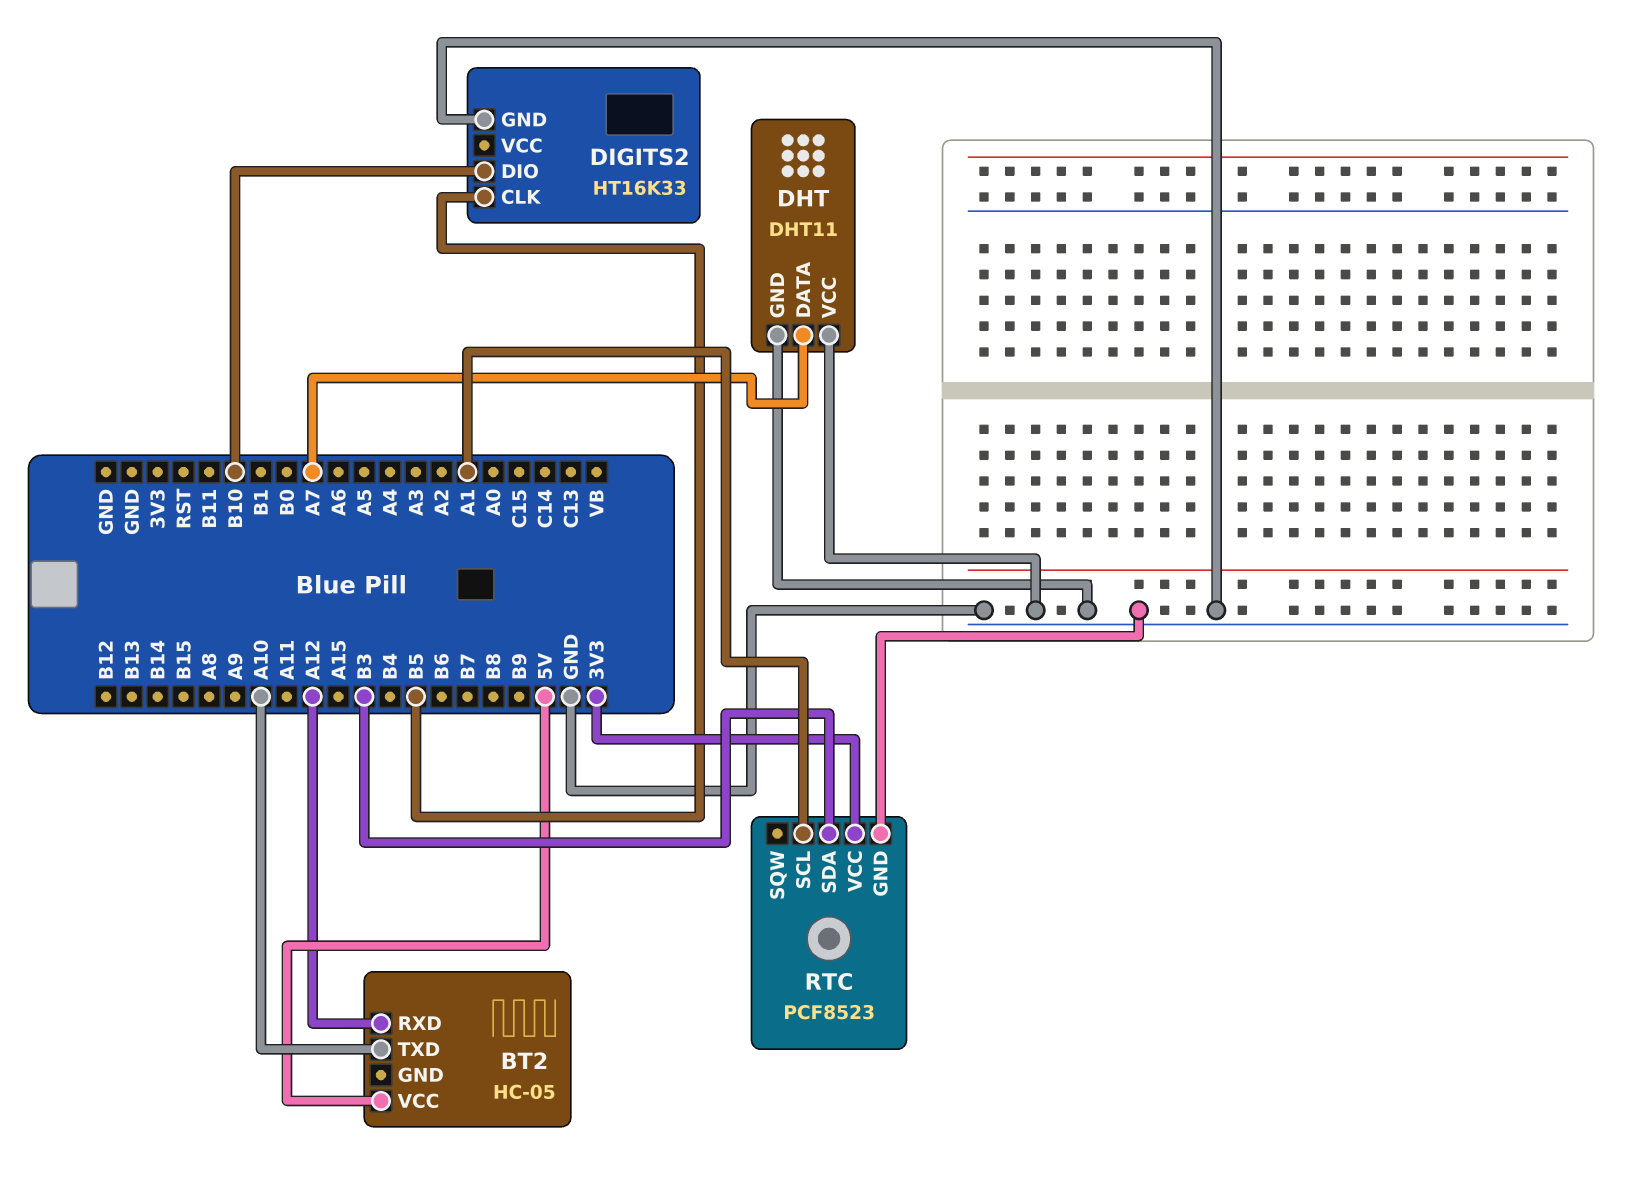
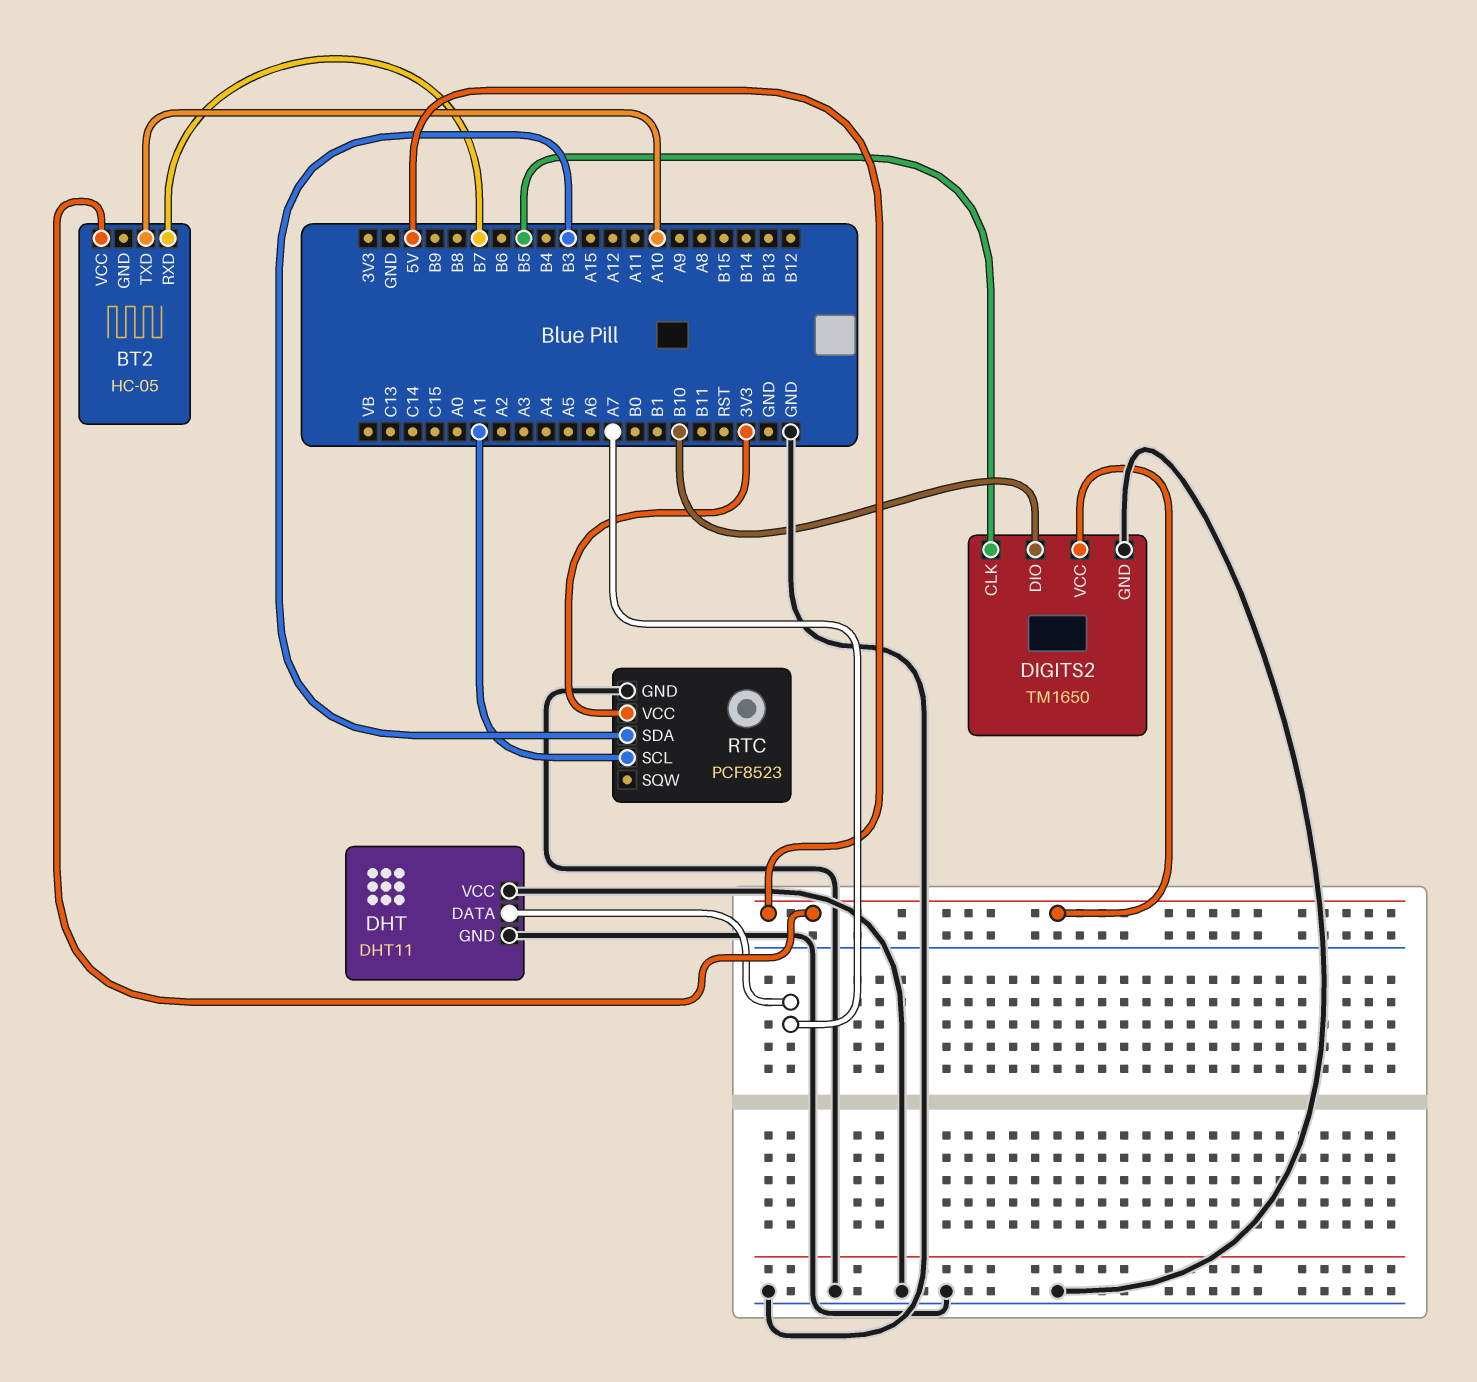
BT2 pin RXD: A12 -> B7
DIGITS2: HT16K33 -> TM1650
DIGITS2 pin VCC: none -> 5V

